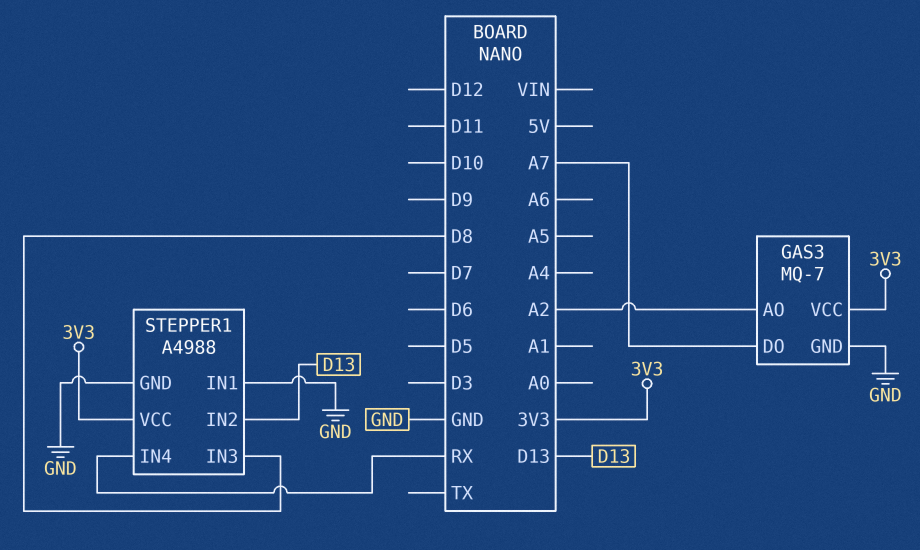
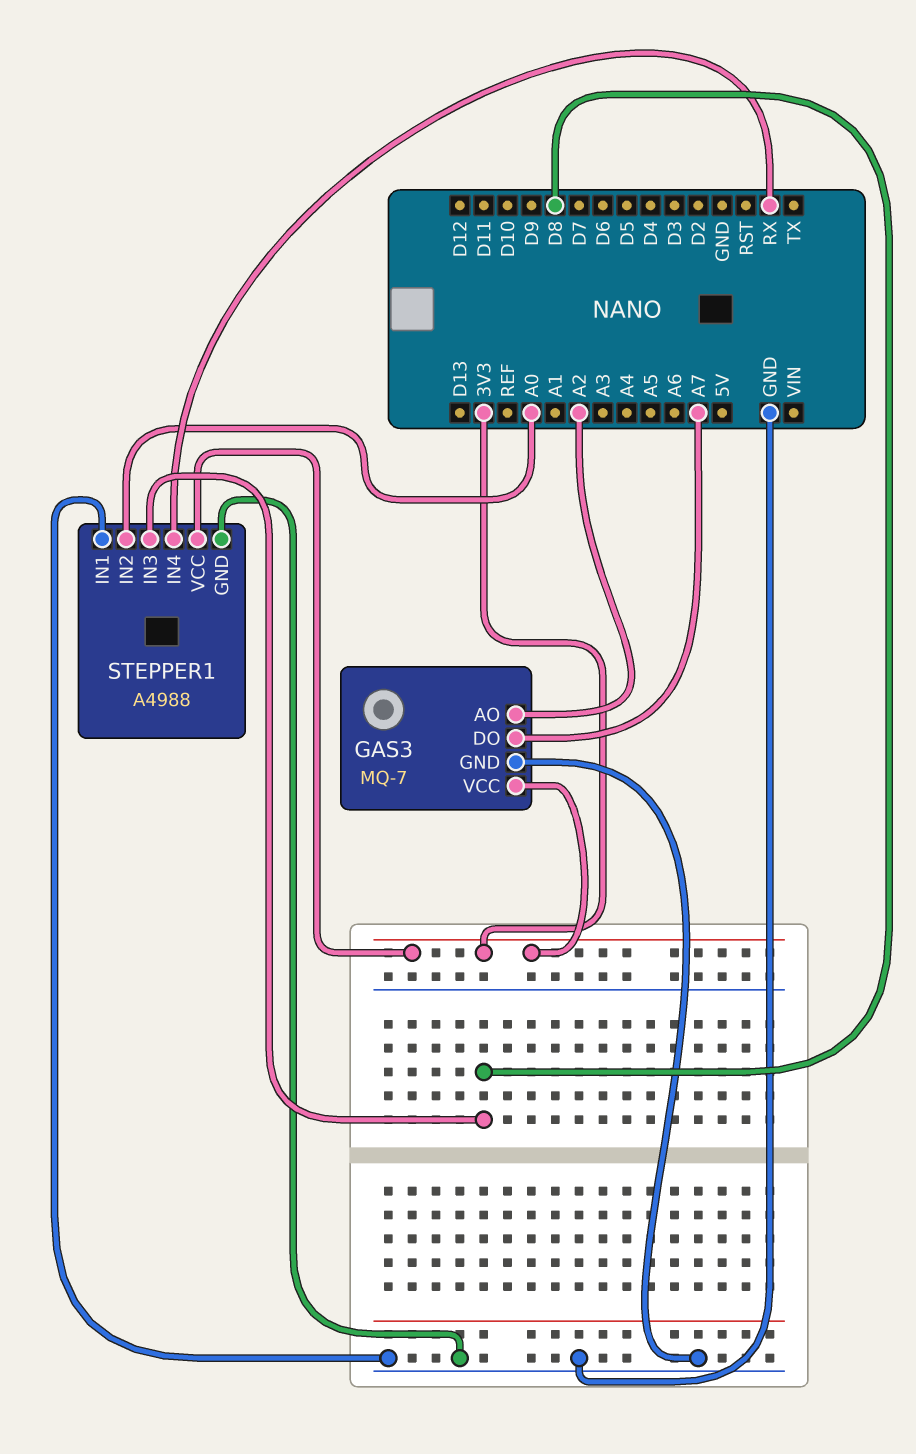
STEPPER1 pin IN2: D13 -> A0

